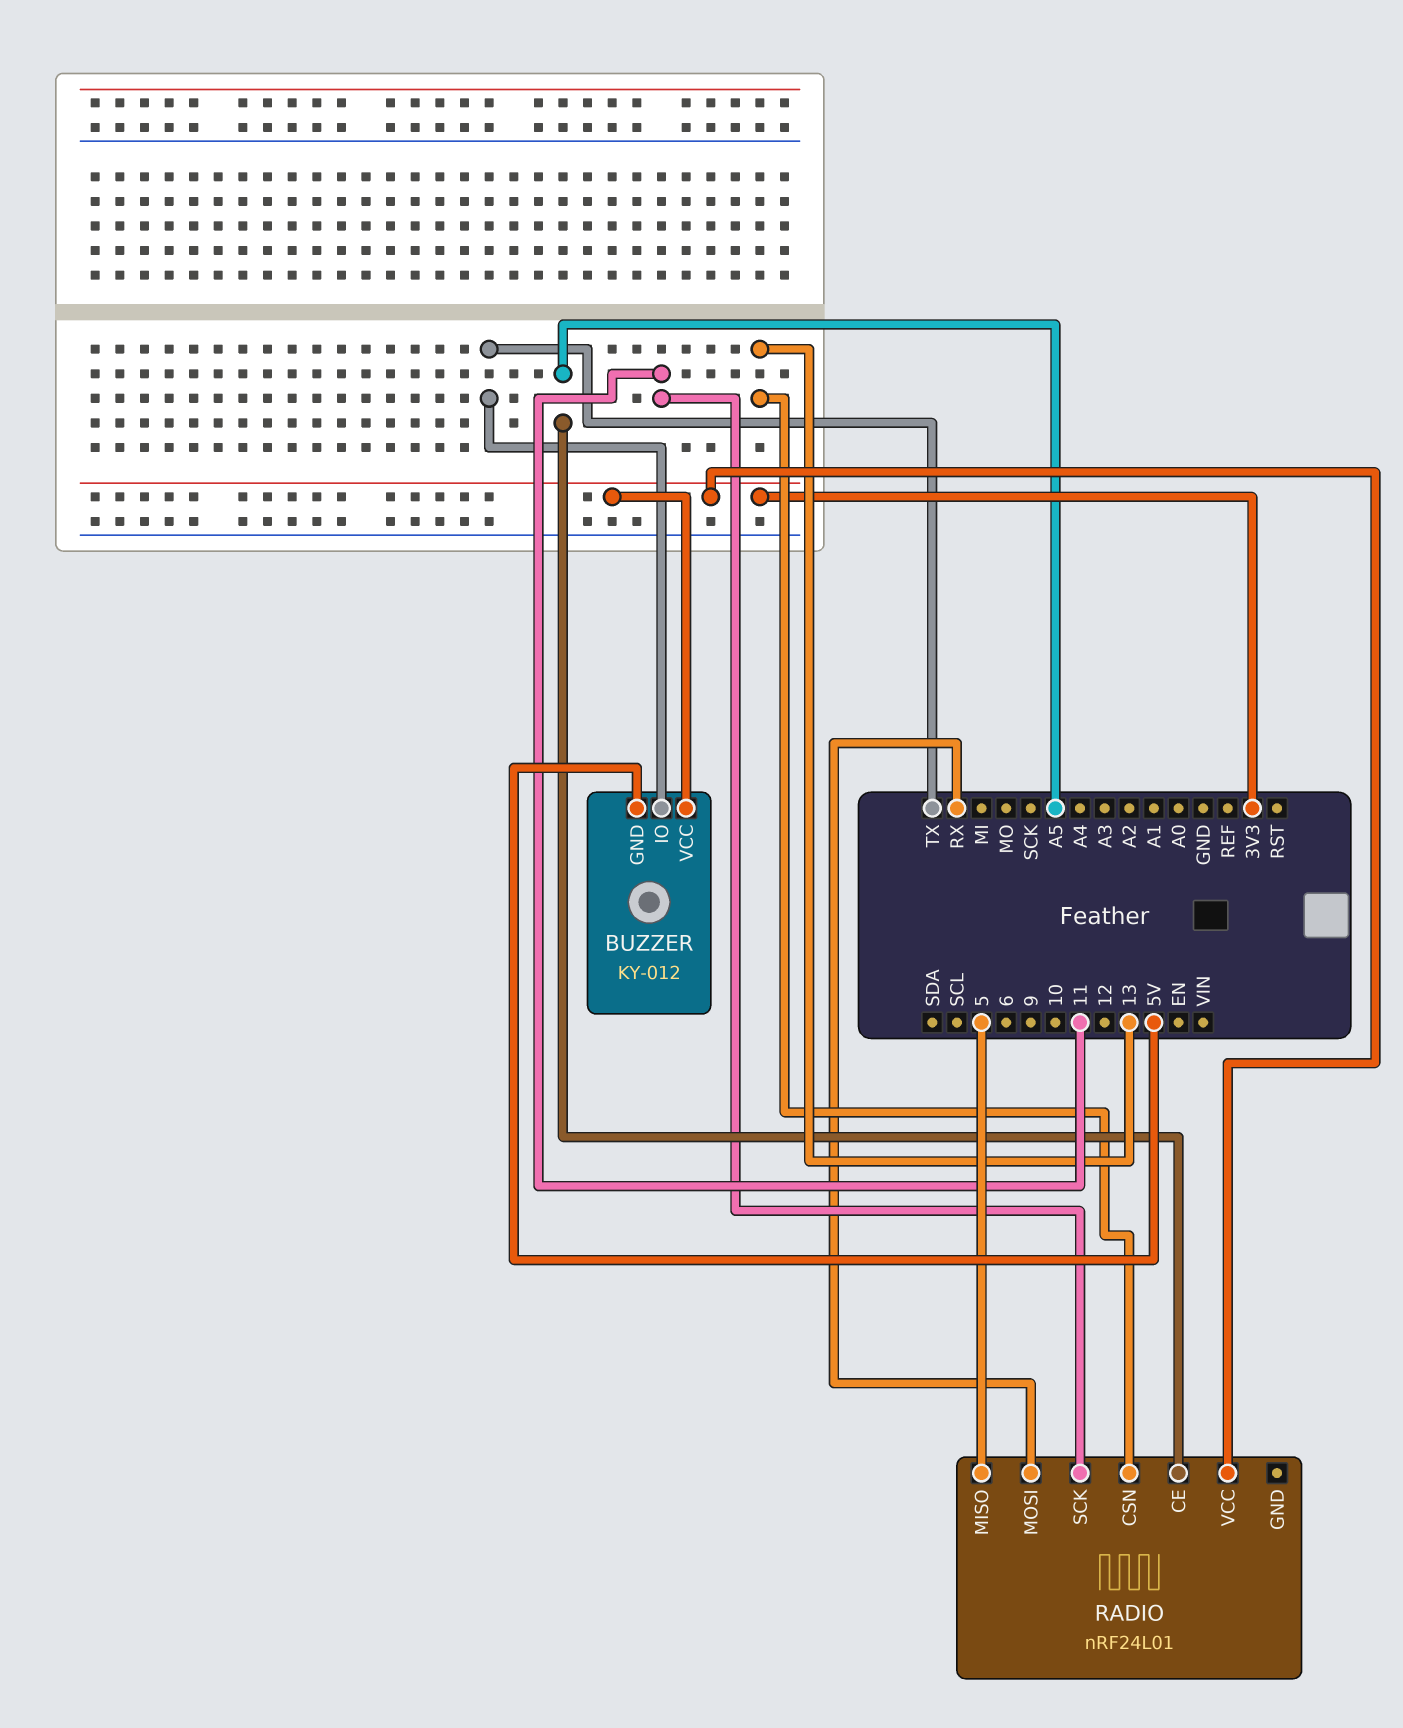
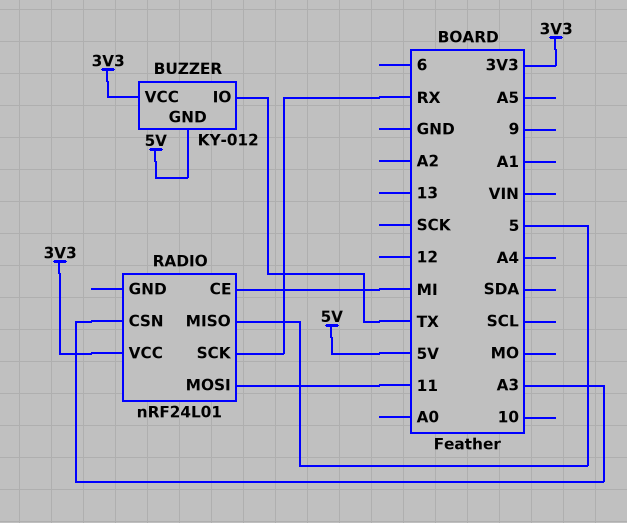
RADIO pin CE: A5 -> MI
RADIO pin CSN: 13 -> A3
RADIO pin MOSI: RX -> 11
RADIO pin SCK: 11 -> RX

